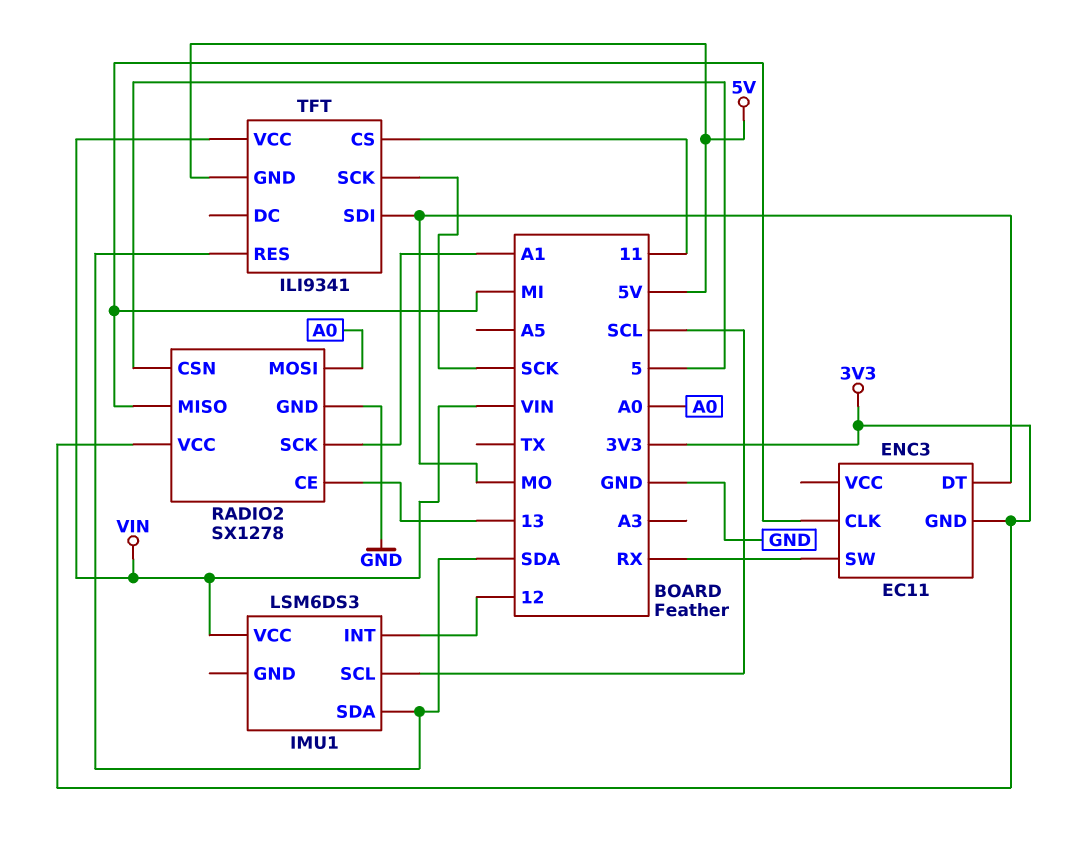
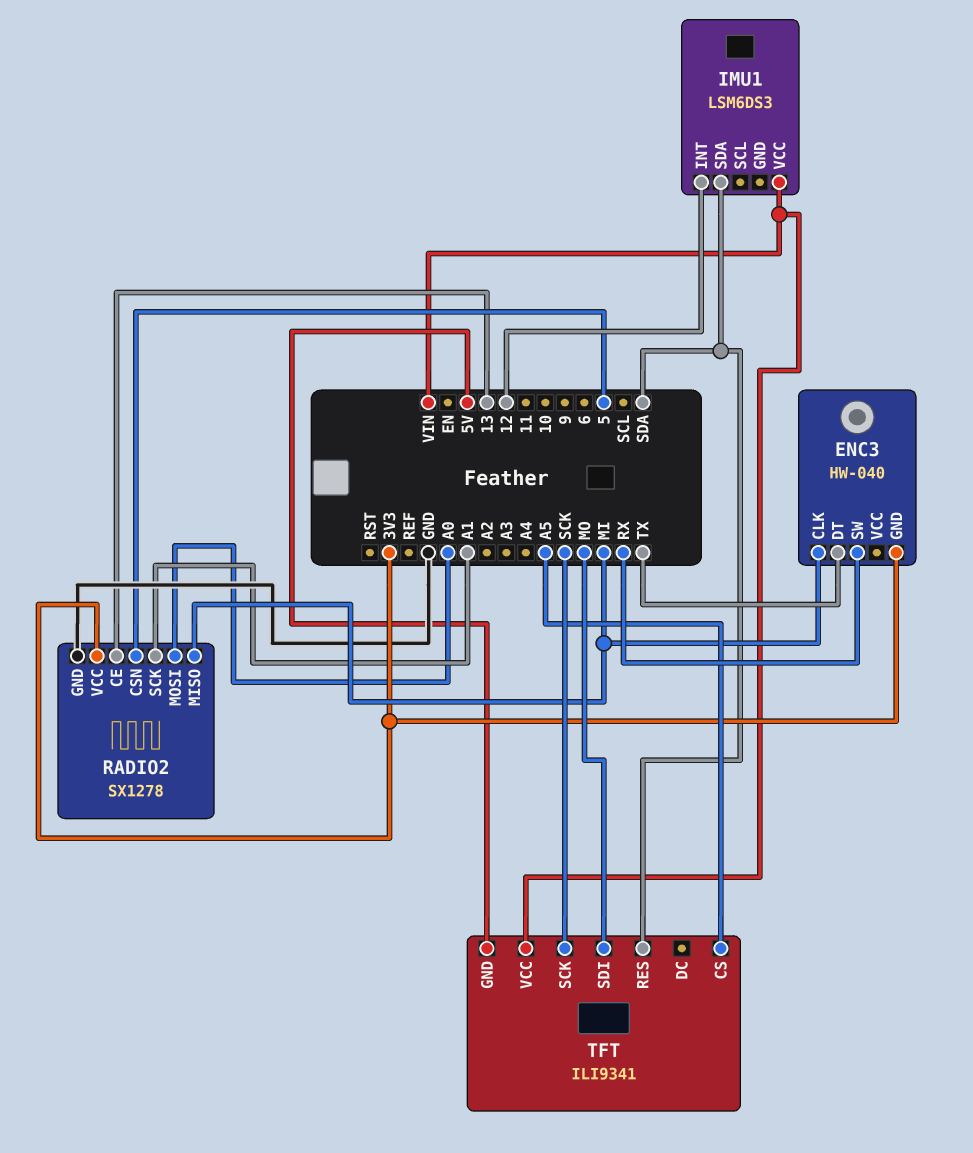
ENC3: EC11 -> HW-040
ENC3 pin DT: MO -> TX
IMU1 pin SCL: SCL -> none
TFT pin CS: 11 -> A5

